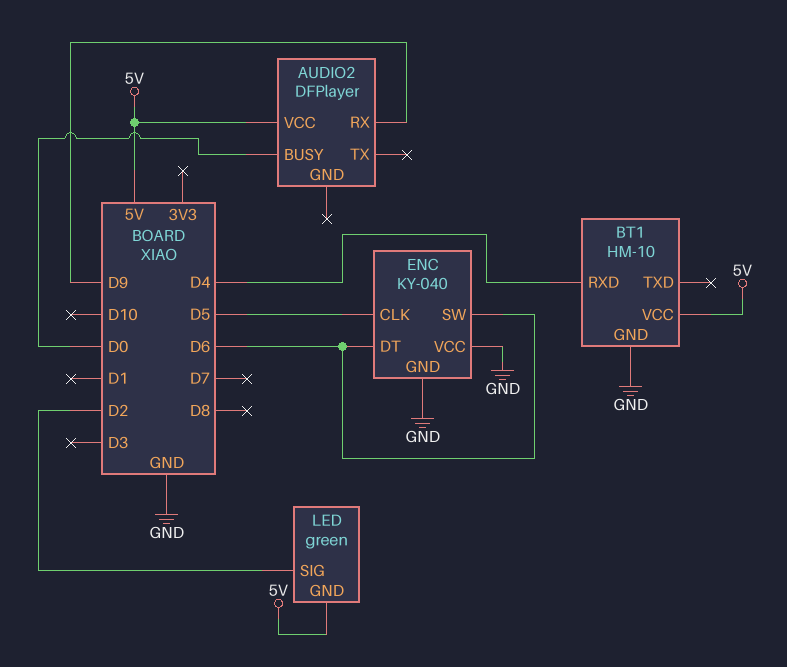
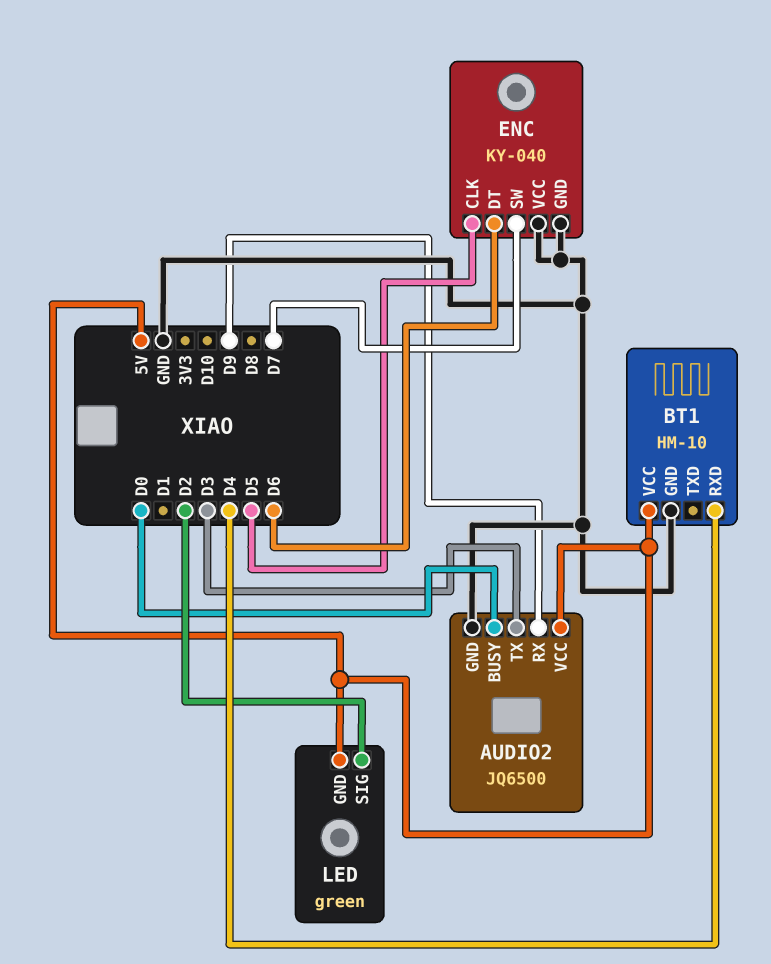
AUDIO2: DFPlayer -> JQ6500
AUDIO2 pin GND: none -> GND
AUDIO2 pin TX: none -> D3
ENC pin SW: D6 -> D7

